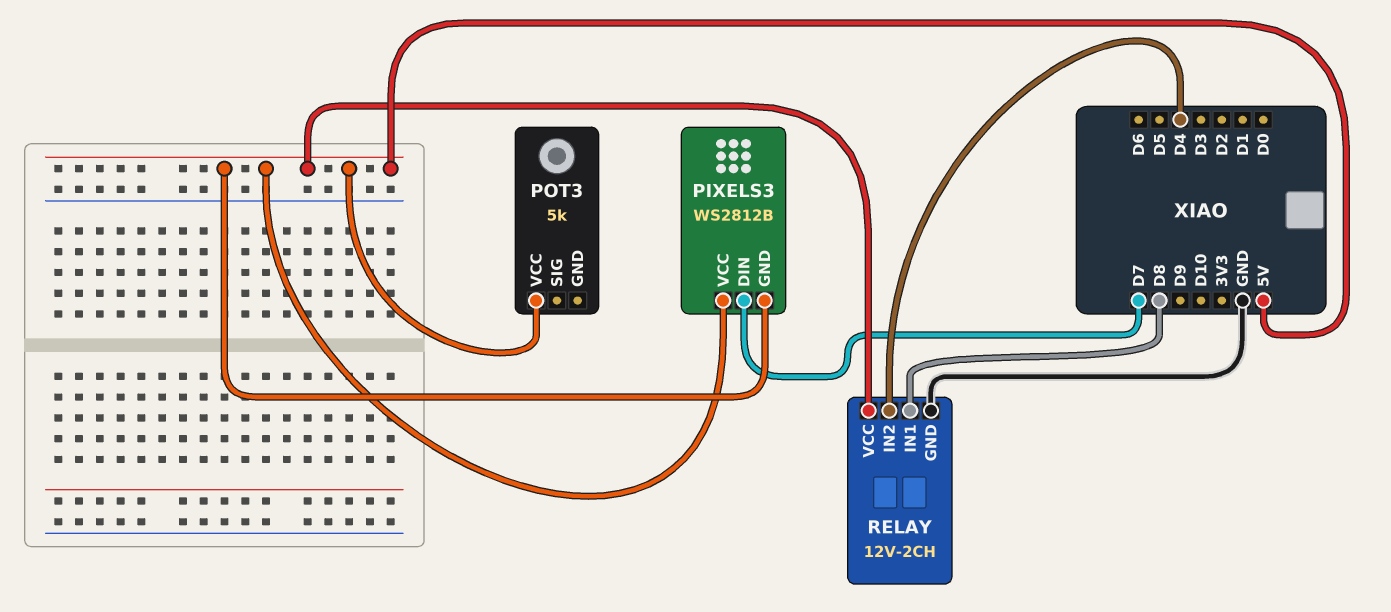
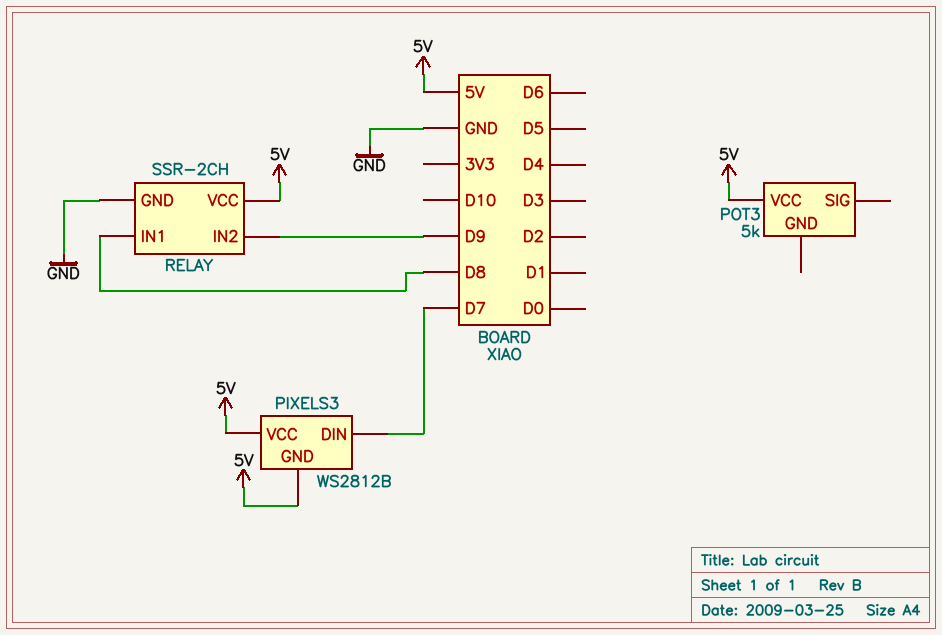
RELAY: 12V-2CH -> SSR-2CH
RELAY pin IN2: D4 -> D9

